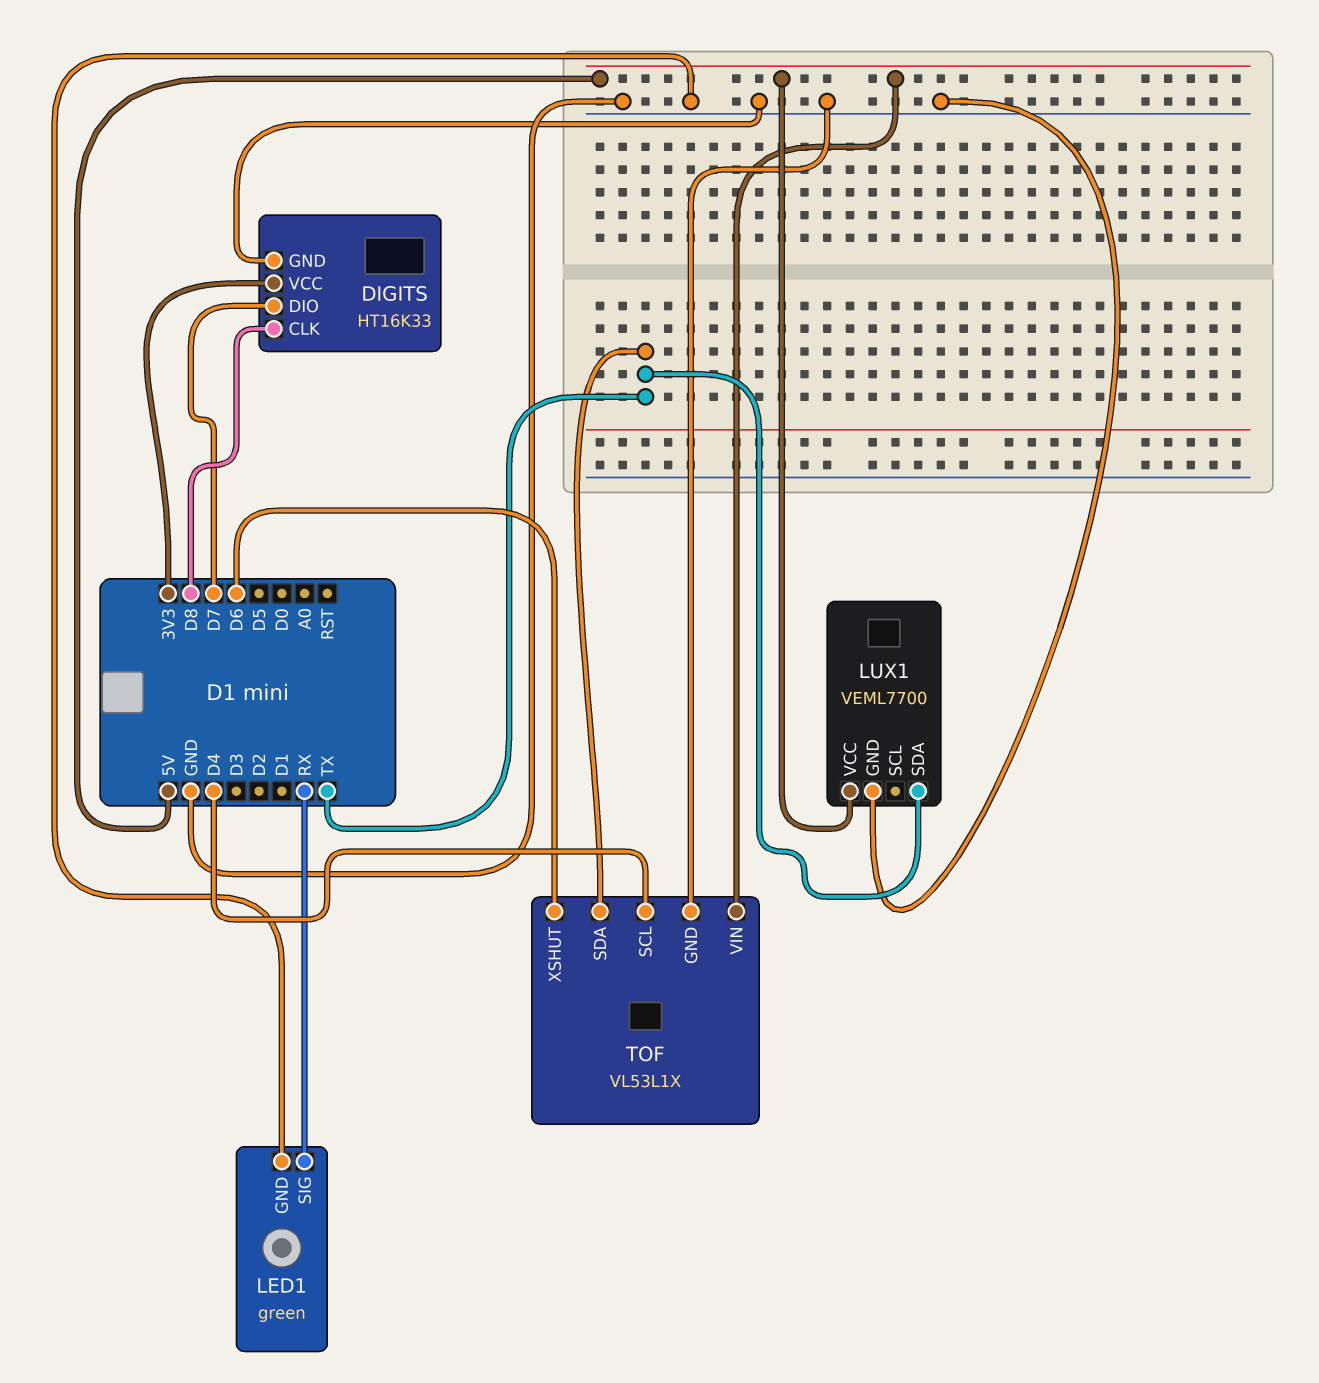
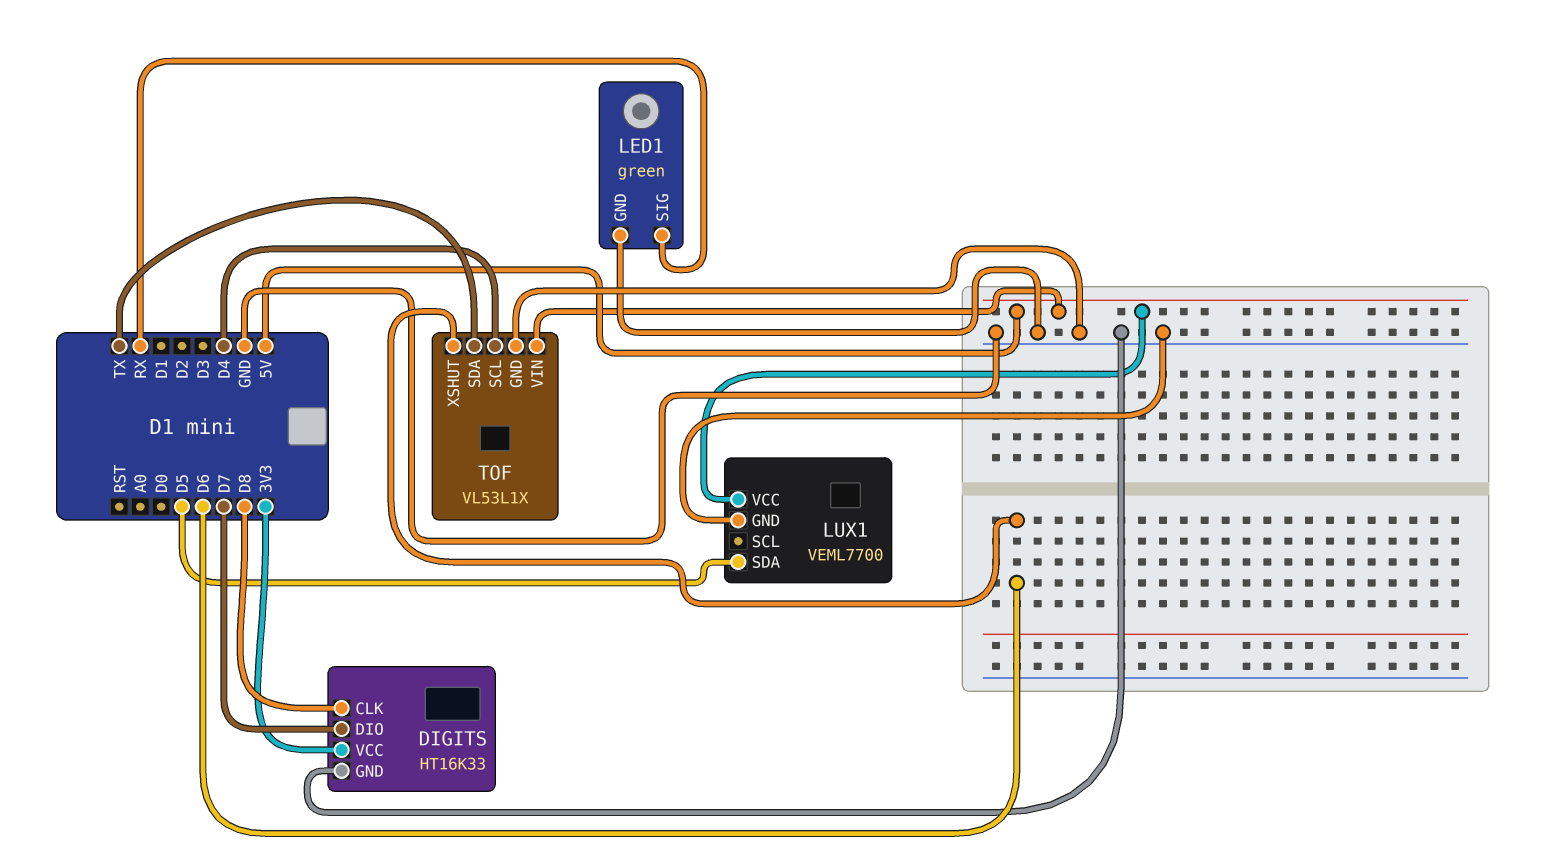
LUX1 pin SDA: TX -> D5

